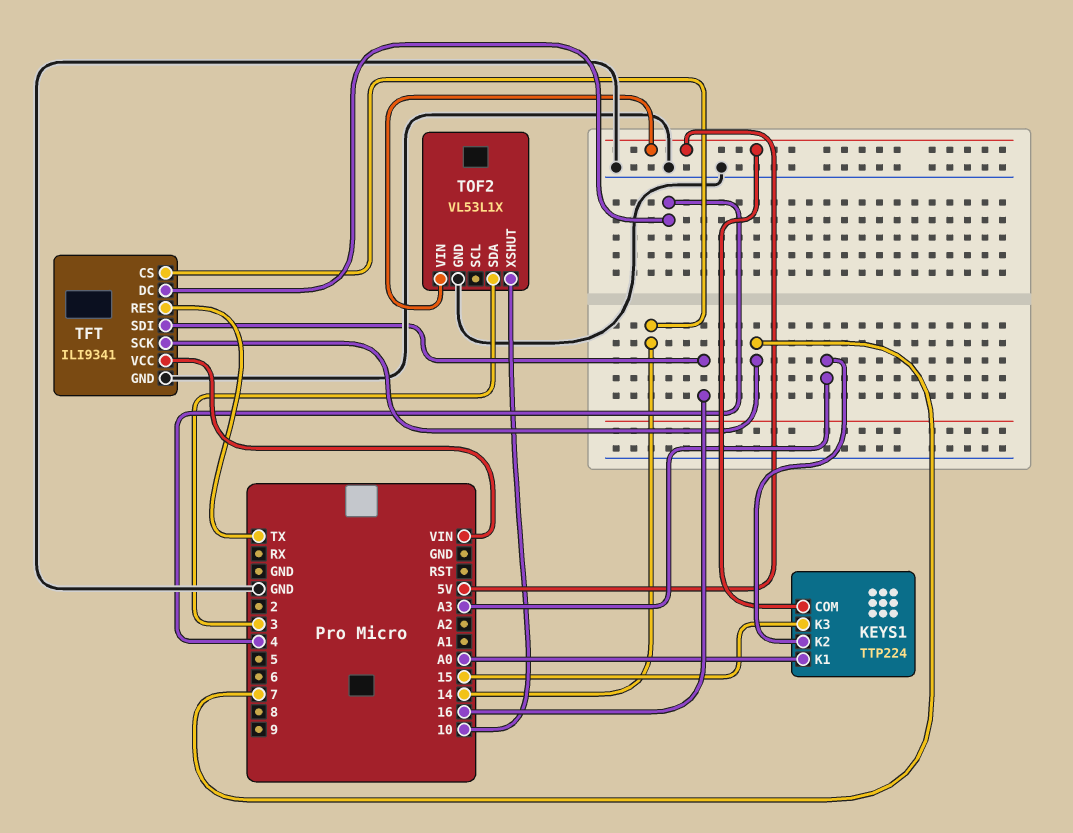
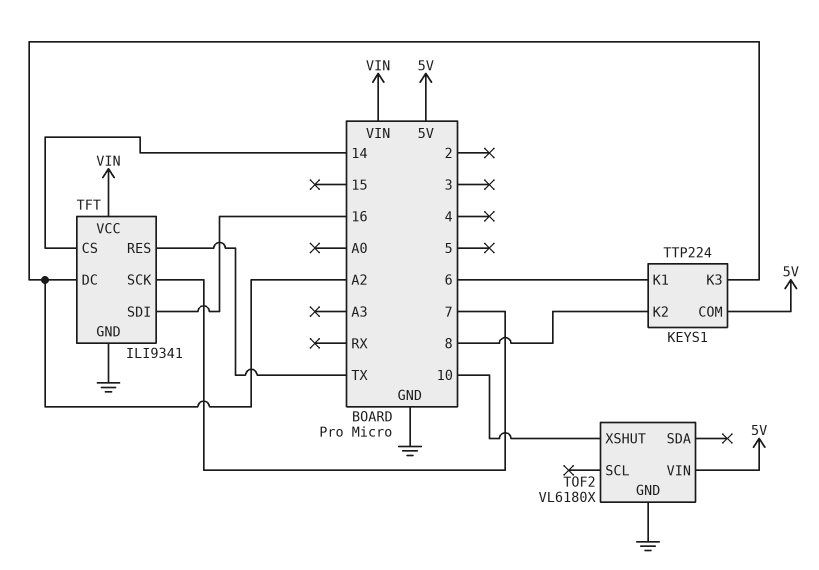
KEYS1 pin K1: A0 -> 6
KEYS1 pin K2: A3 -> 8
KEYS1 pin K3: 15 -> A2
TFT pin DC: 4 -> A2
TOF2: VL53L1X -> VL6180X
TOF2 pin SDA: 3 -> none

